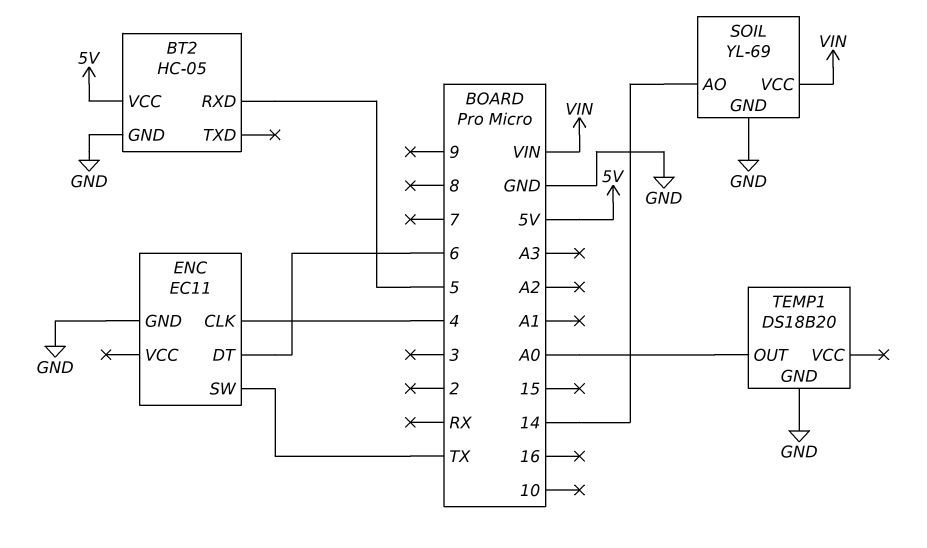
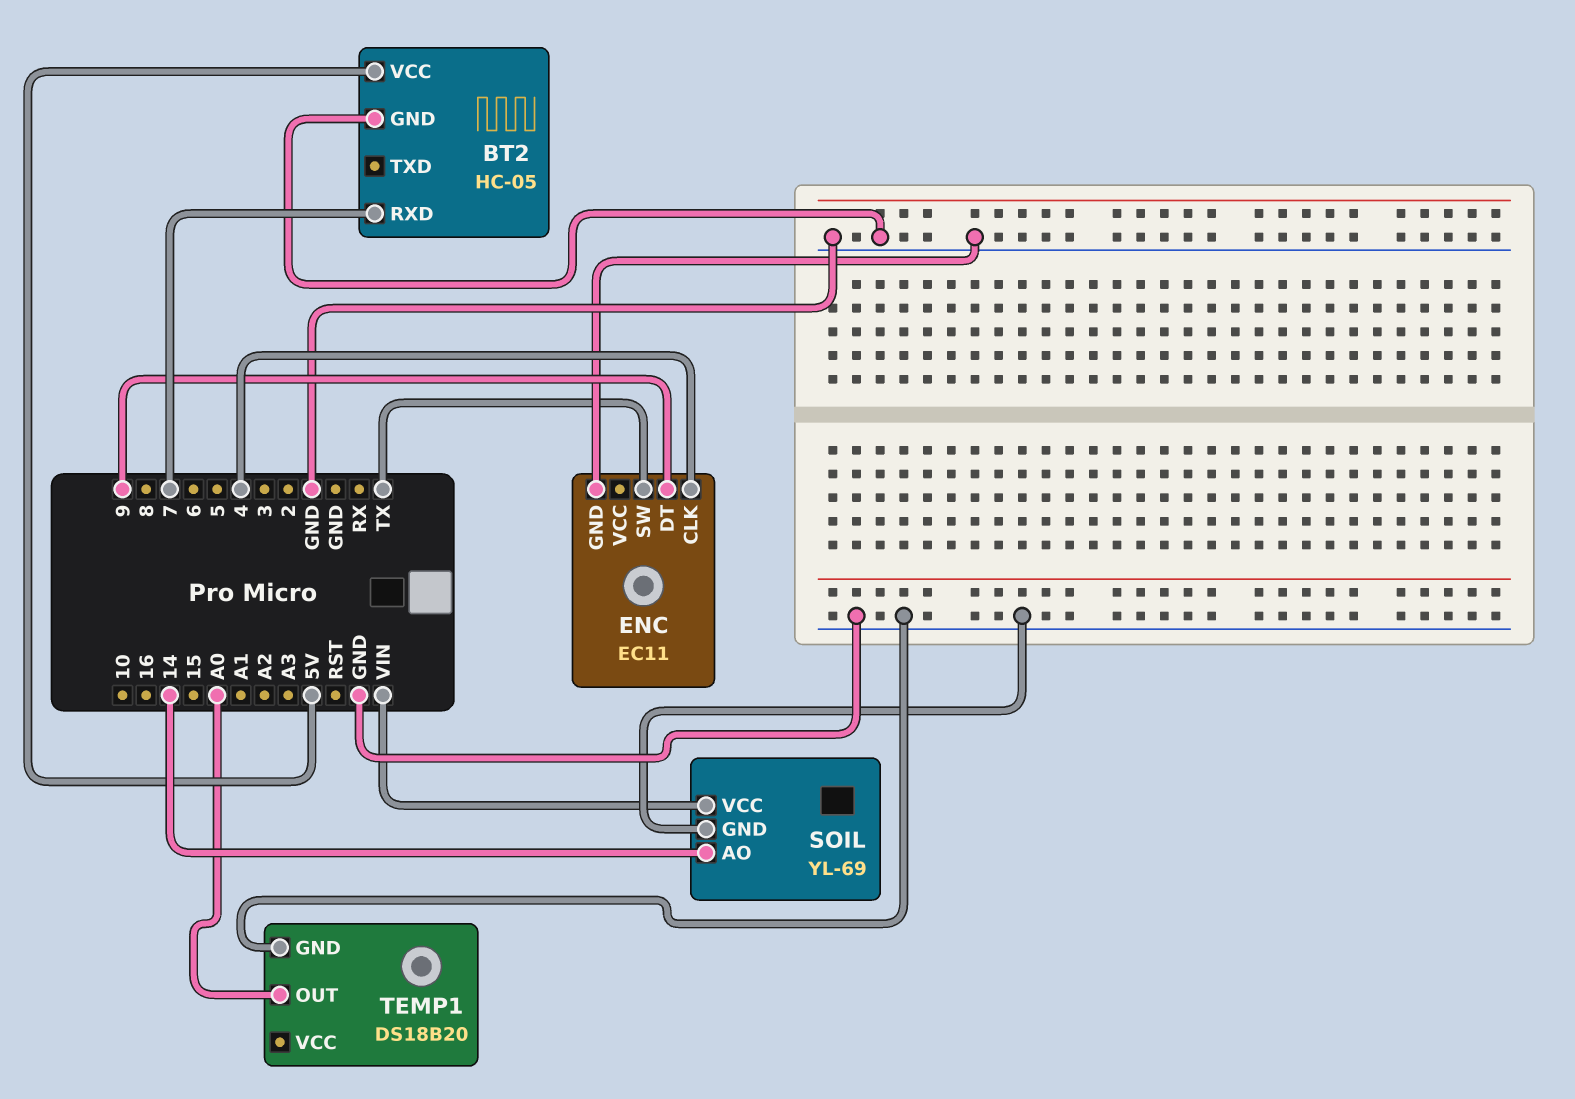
BT2 pin RXD: 5 -> 7
ENC pin DT: 6 -> 9

